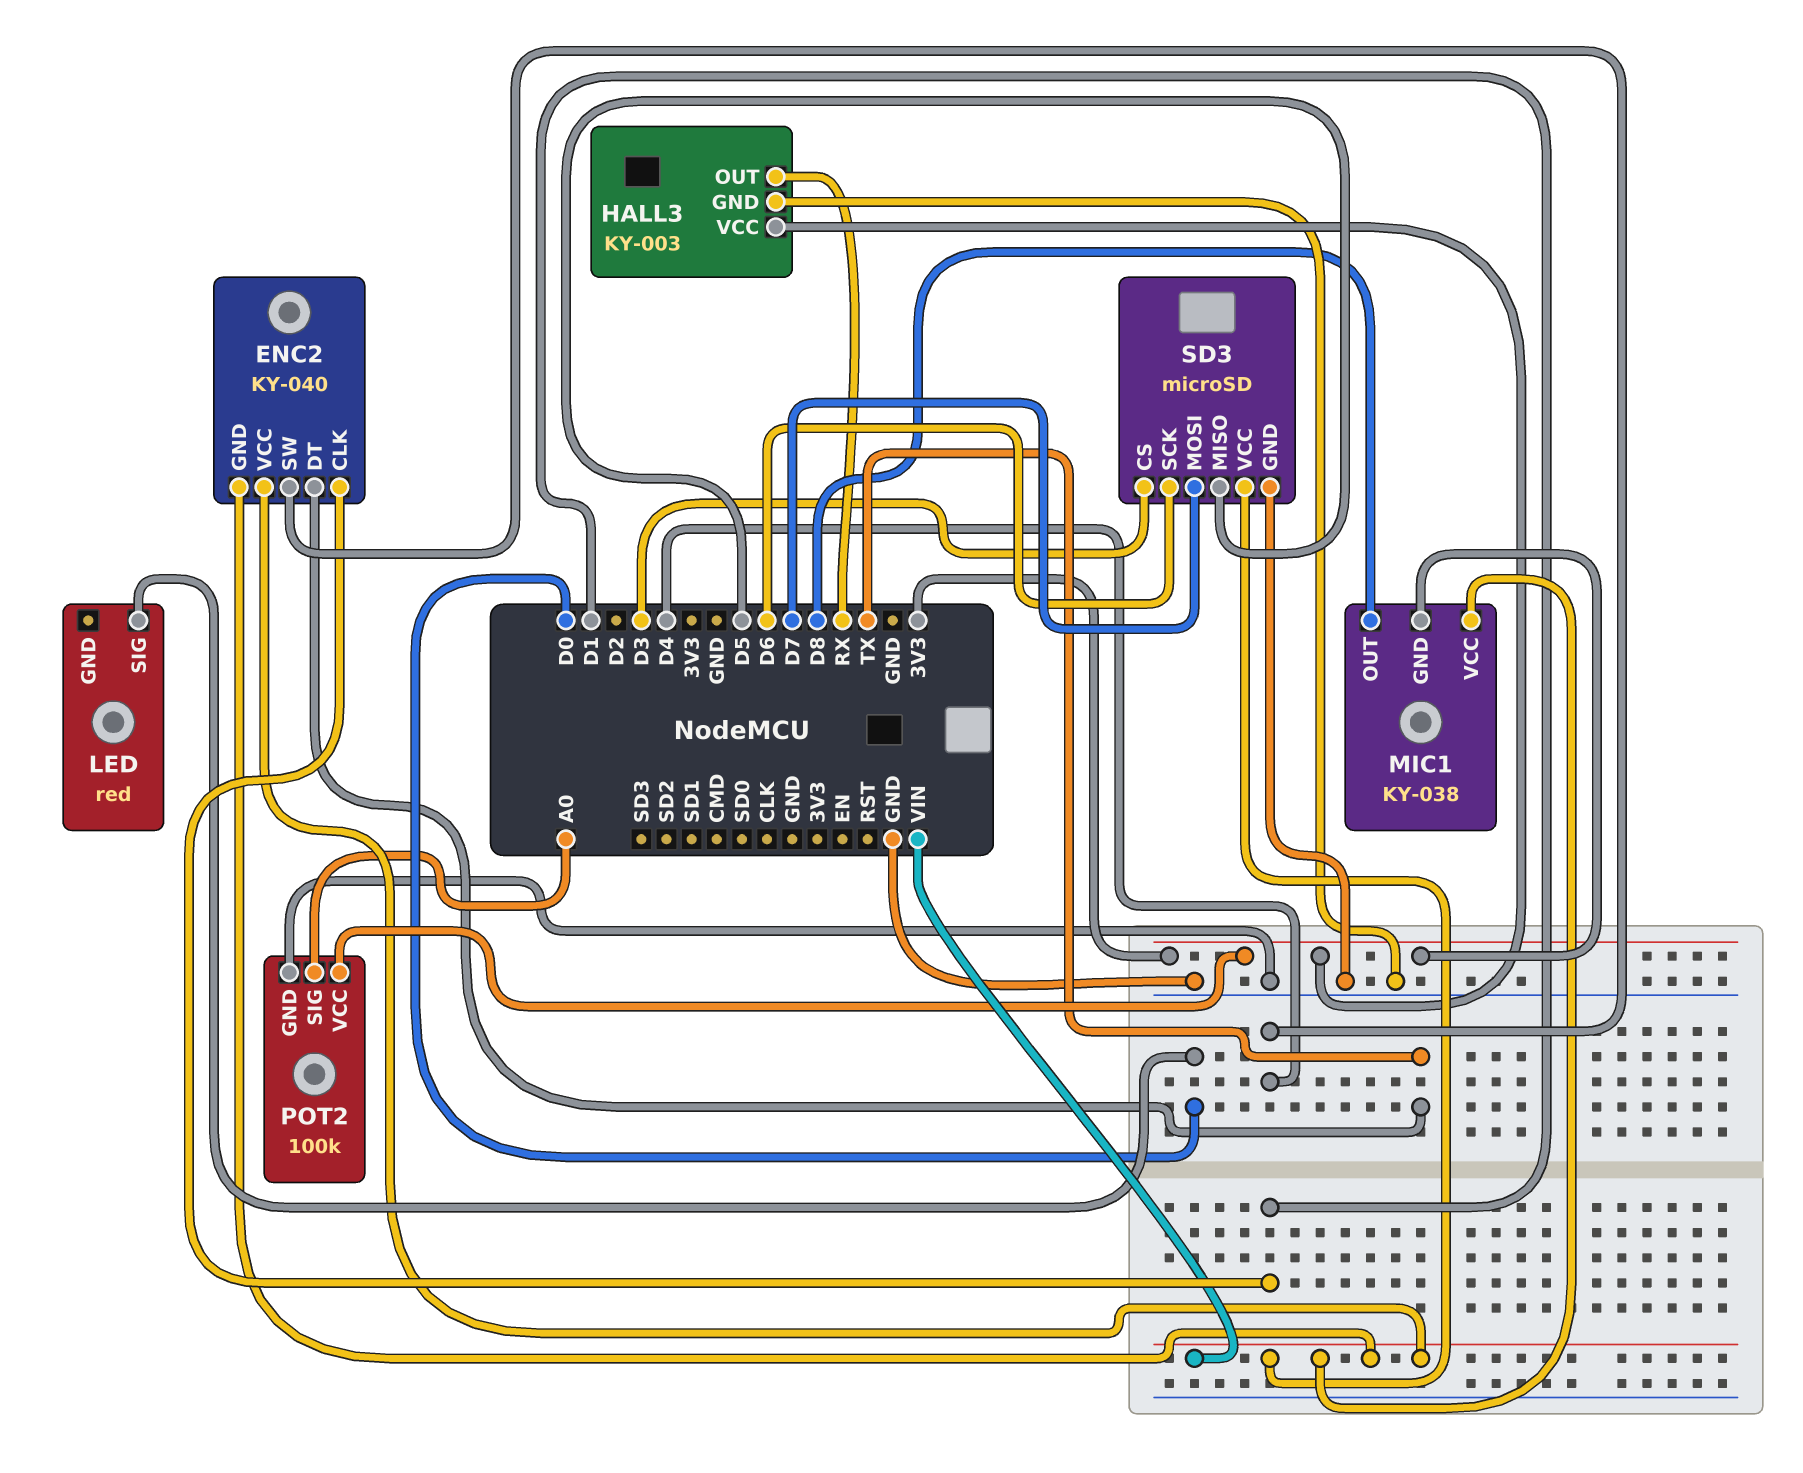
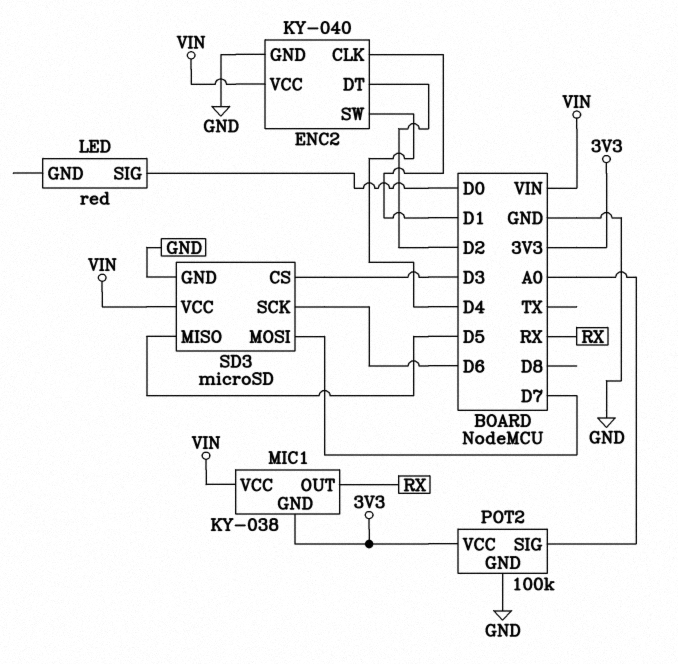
ENC2 pin DT: TX -> D2
ENC2 pin GND: VIN -> GND
HALL3: KY-003 -> none
HALL3 pin GND: GND -> none
HALL3 pin OUT: RX -> none
HALL3 pin VCC: 3V3 -> none
MIC1 pin OUT: D8 -> RX

